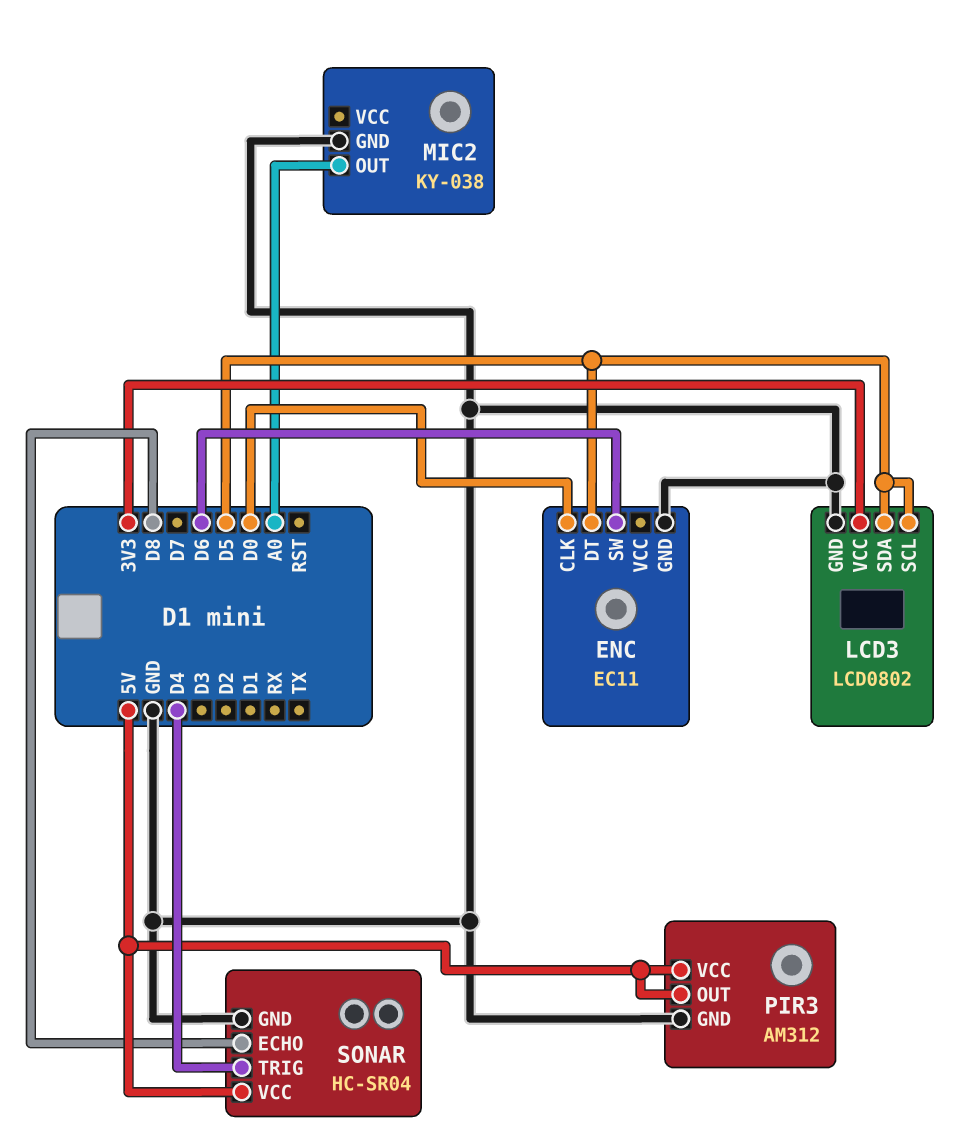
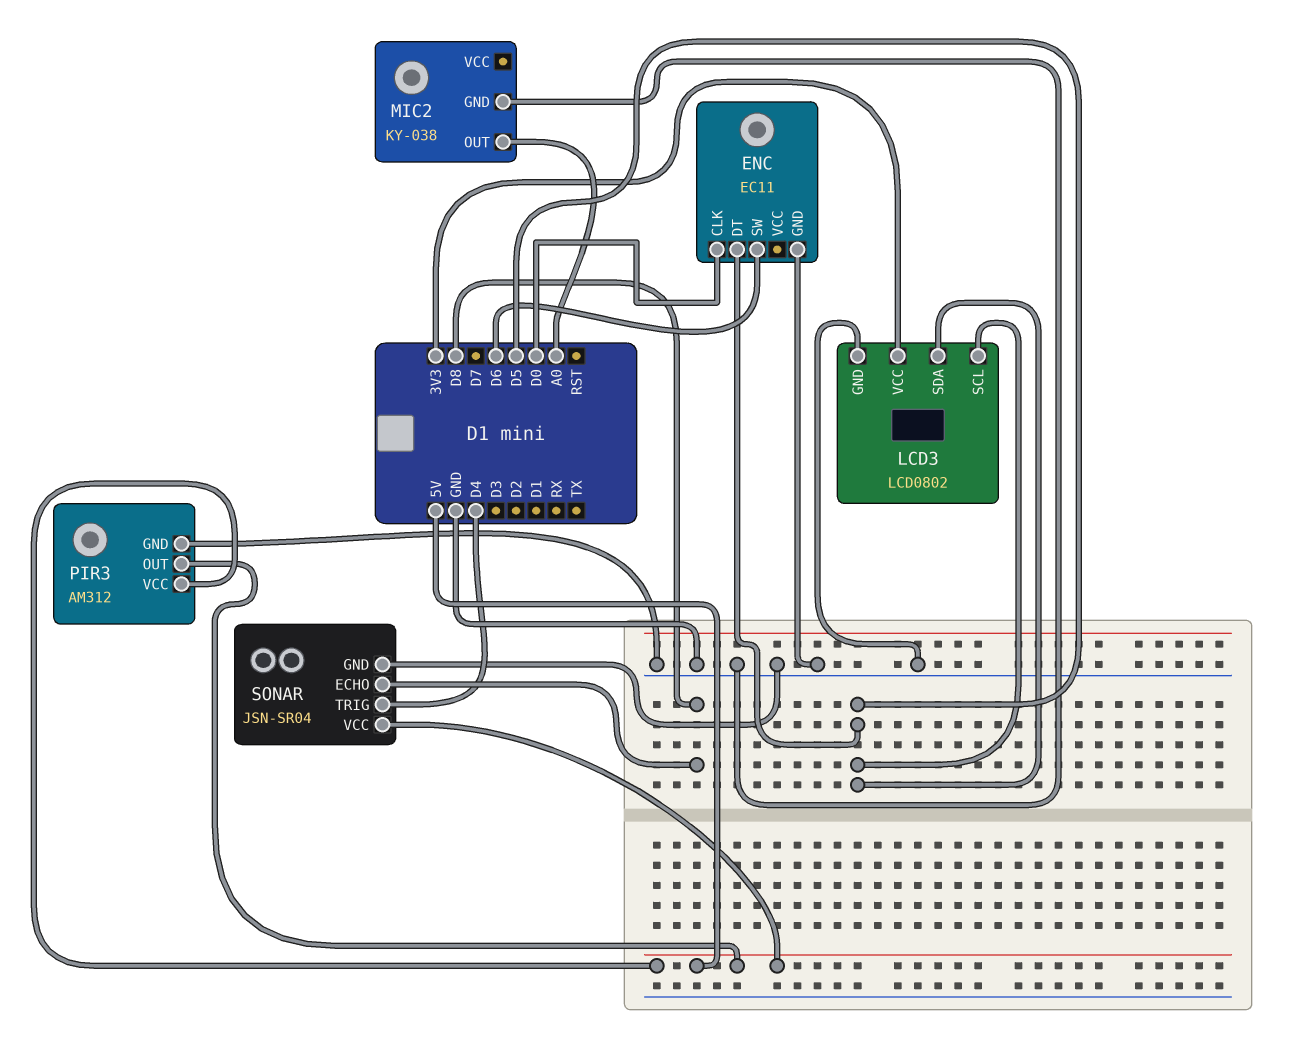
SONAR: HC-SR04 -> JSN-SR04

